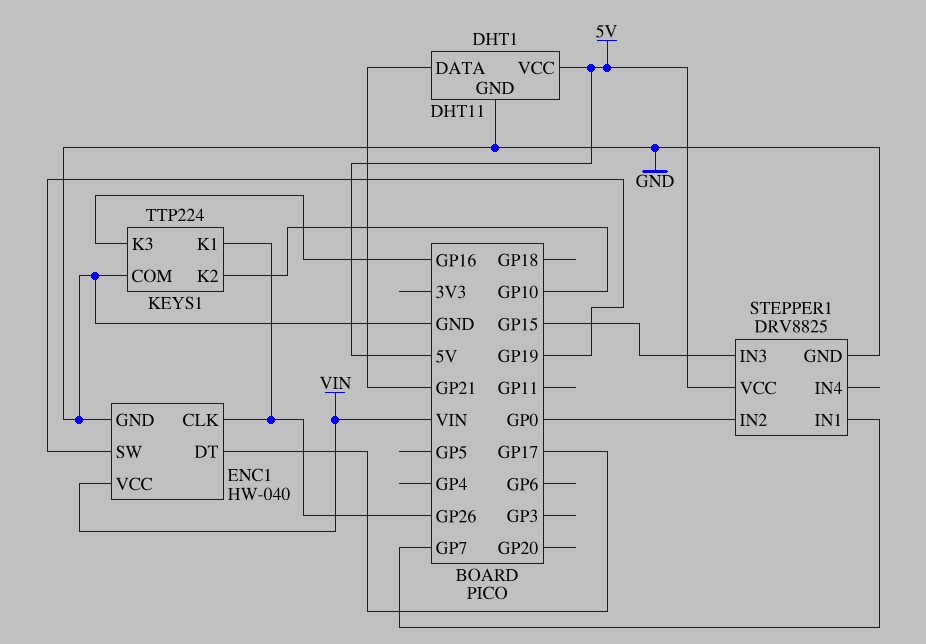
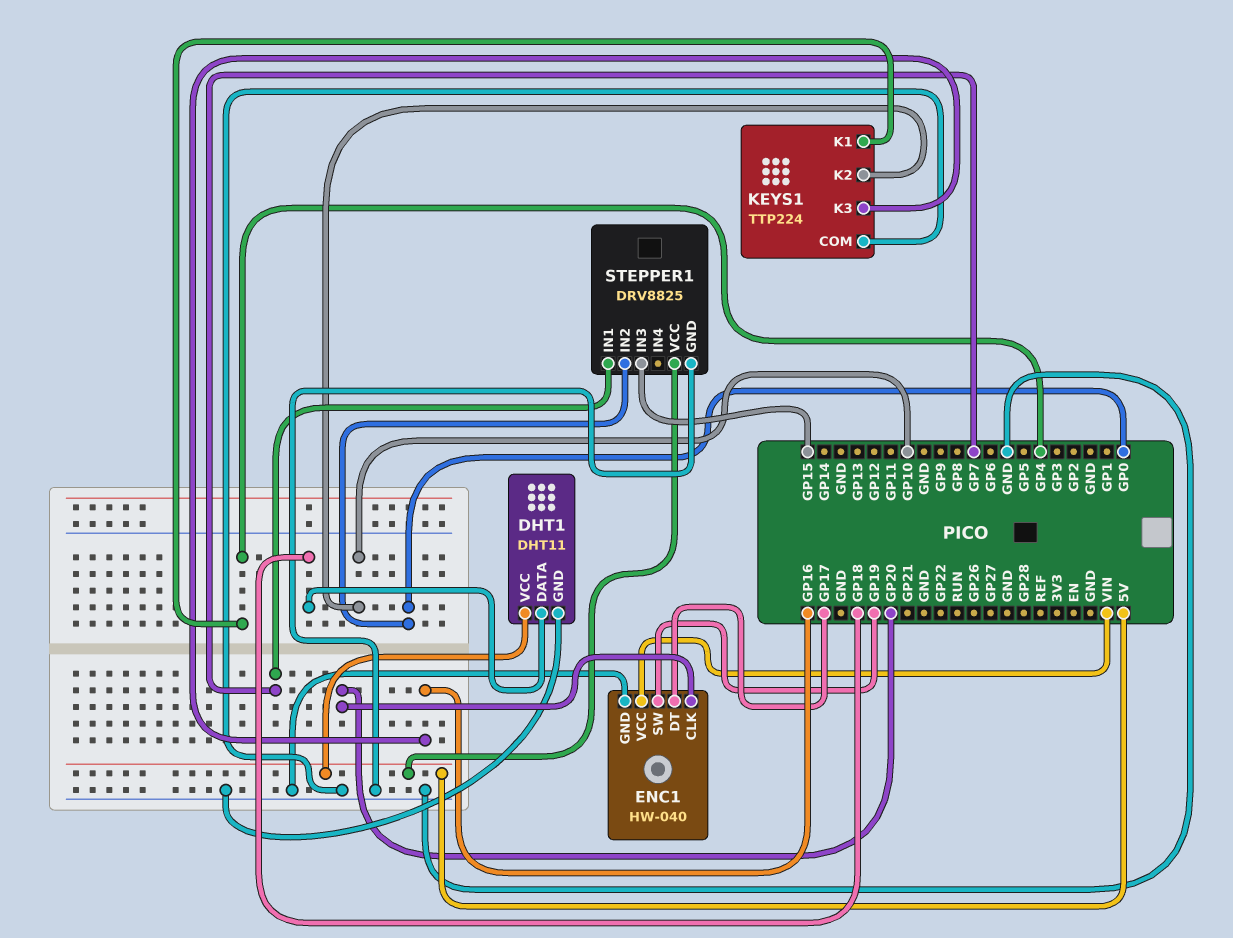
DHT1 pin DATA: GP21 -> GP18
ENC1 pin CLK: GP26 -> GP20
KEYS1 pin K1: GP26 -> GP4

